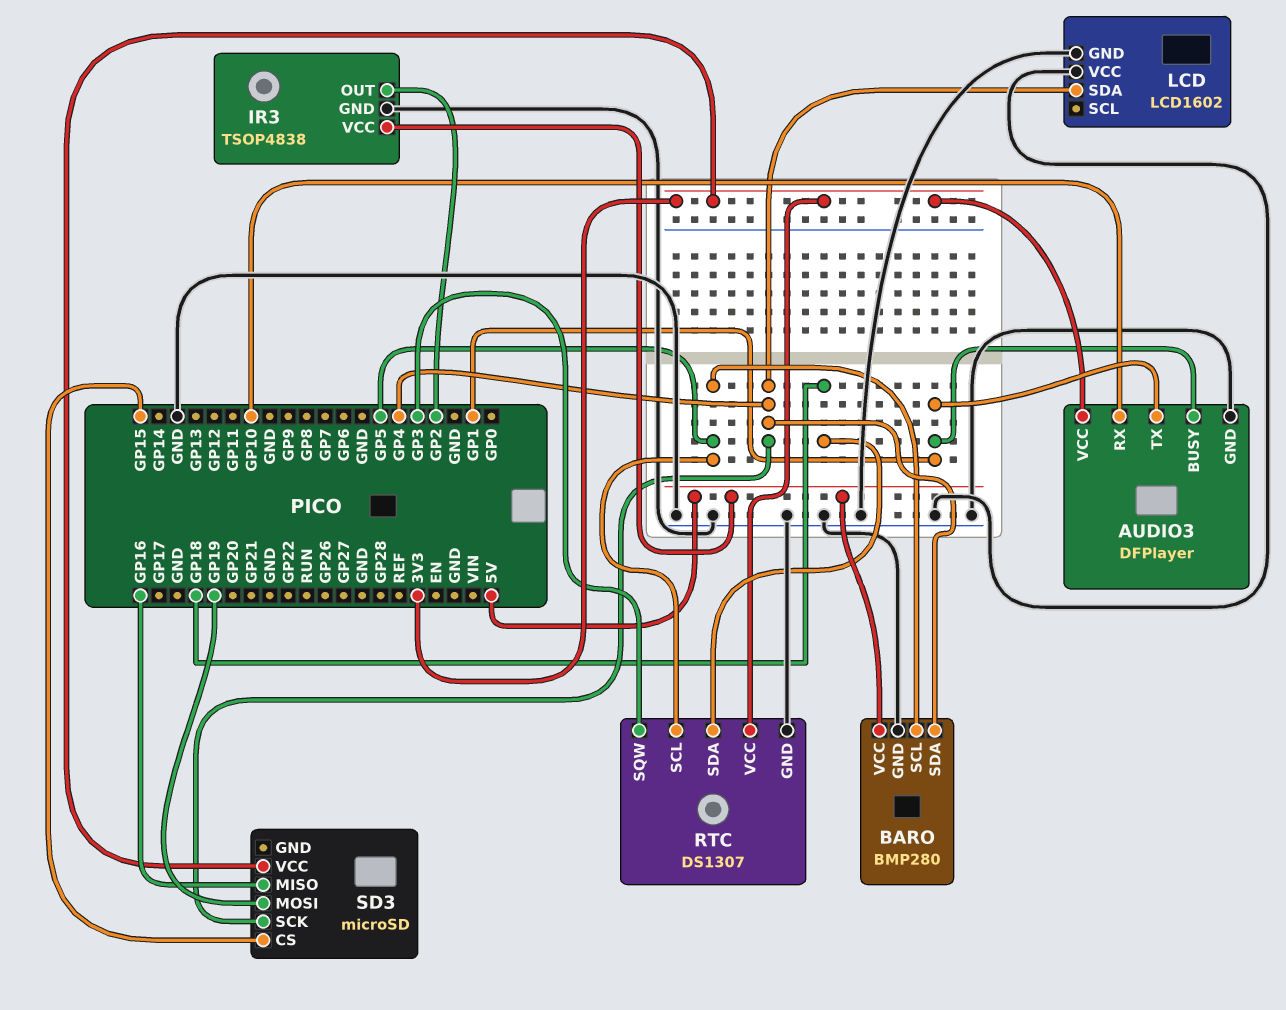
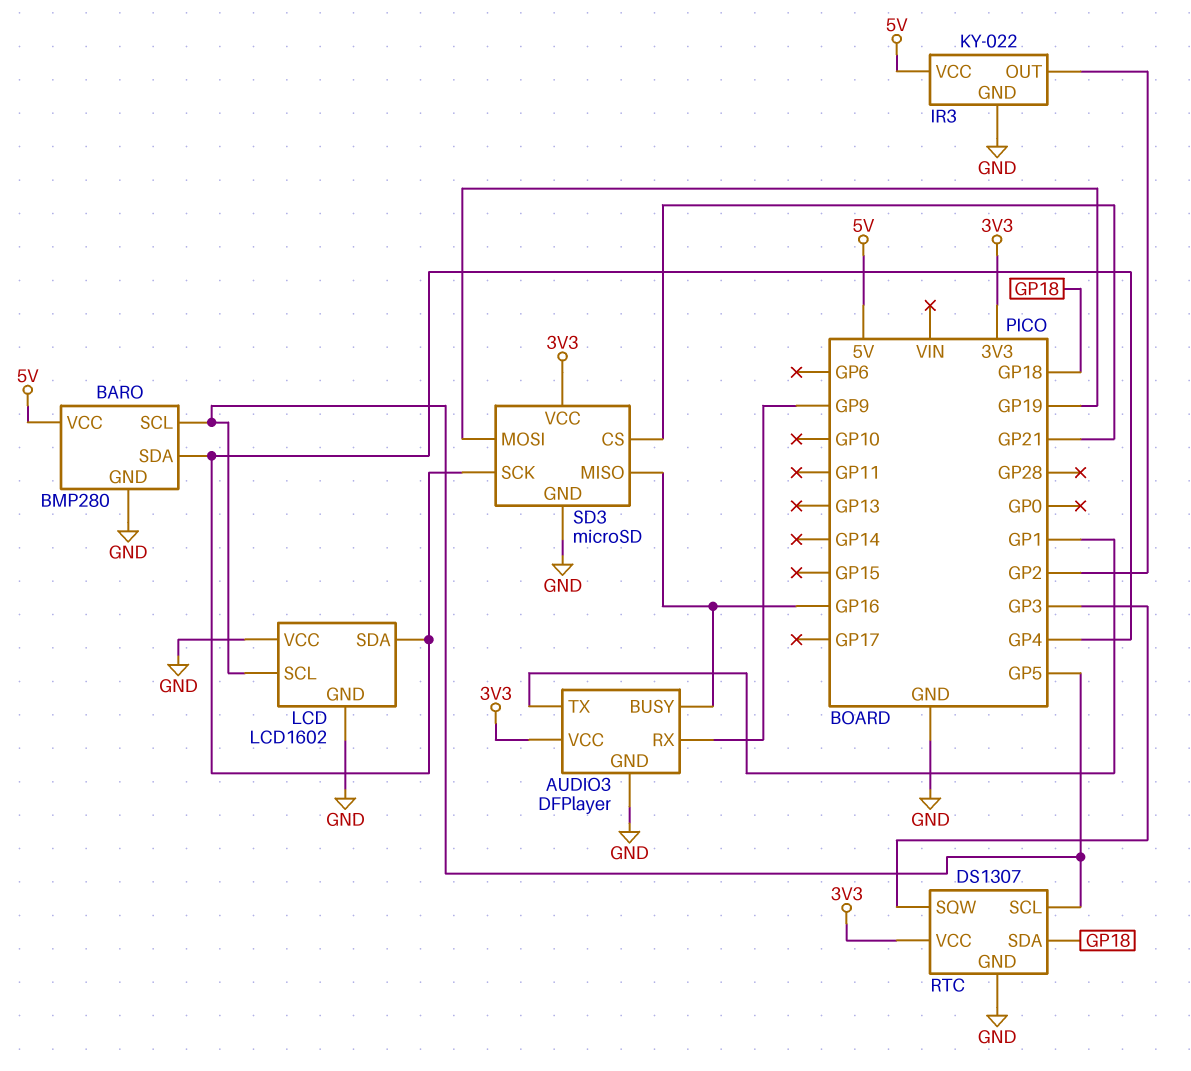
AUDIO3 pin BUSY: GP1 -> GP16
AUDIO3 pin RX: GP10 -> GP9
IR3: TSOP4838 -> KY-022
LCD pin SCL: none -> GP5
SD3 pin CS: GP15 -> GP21
SD3 pin GND: none -> GND

